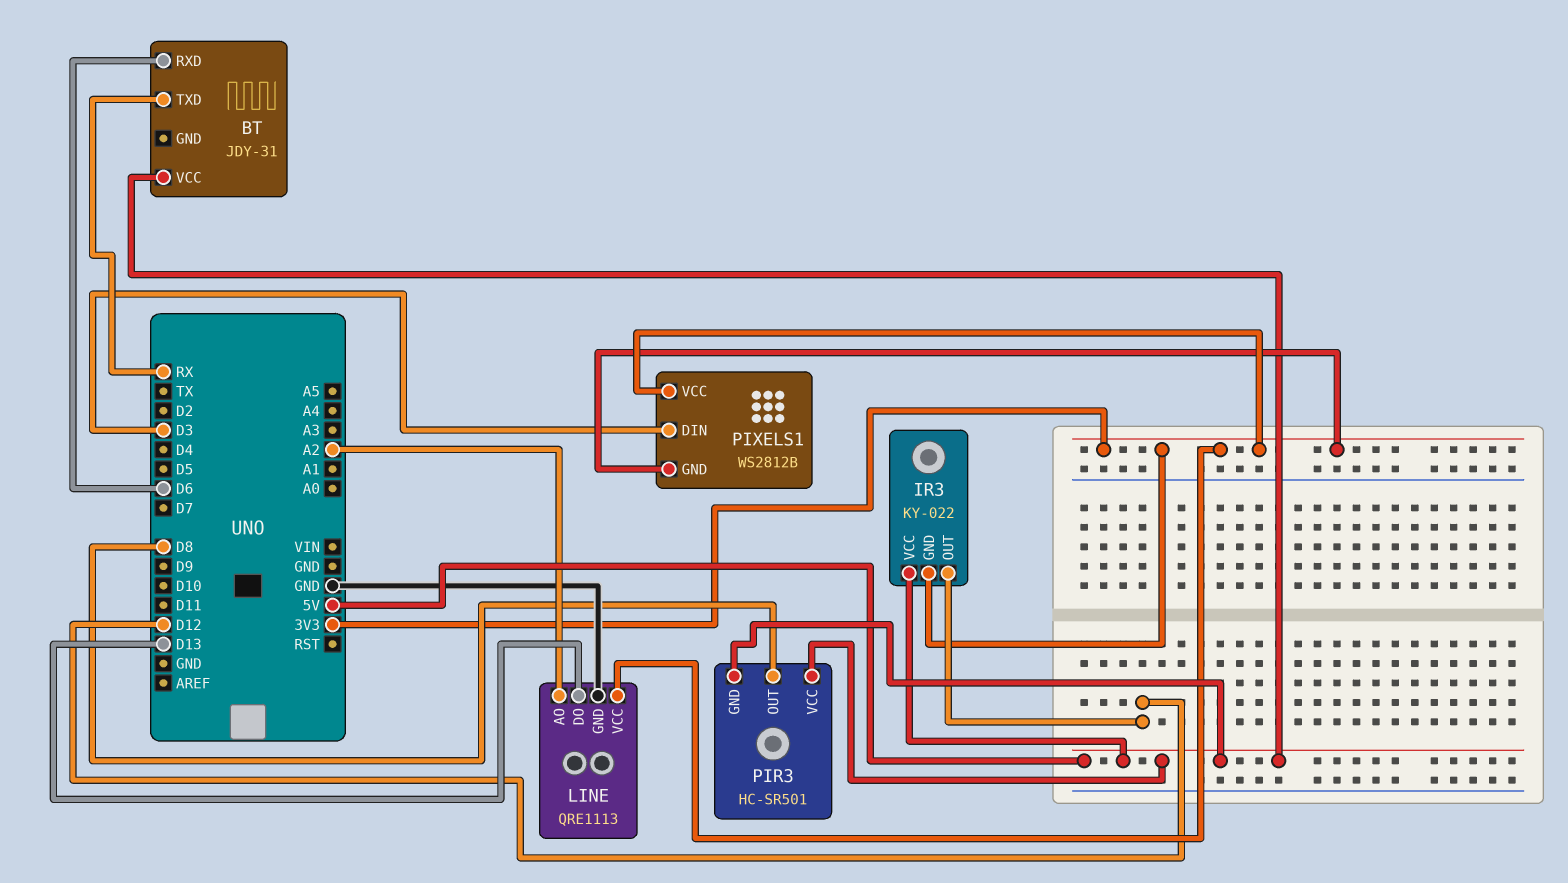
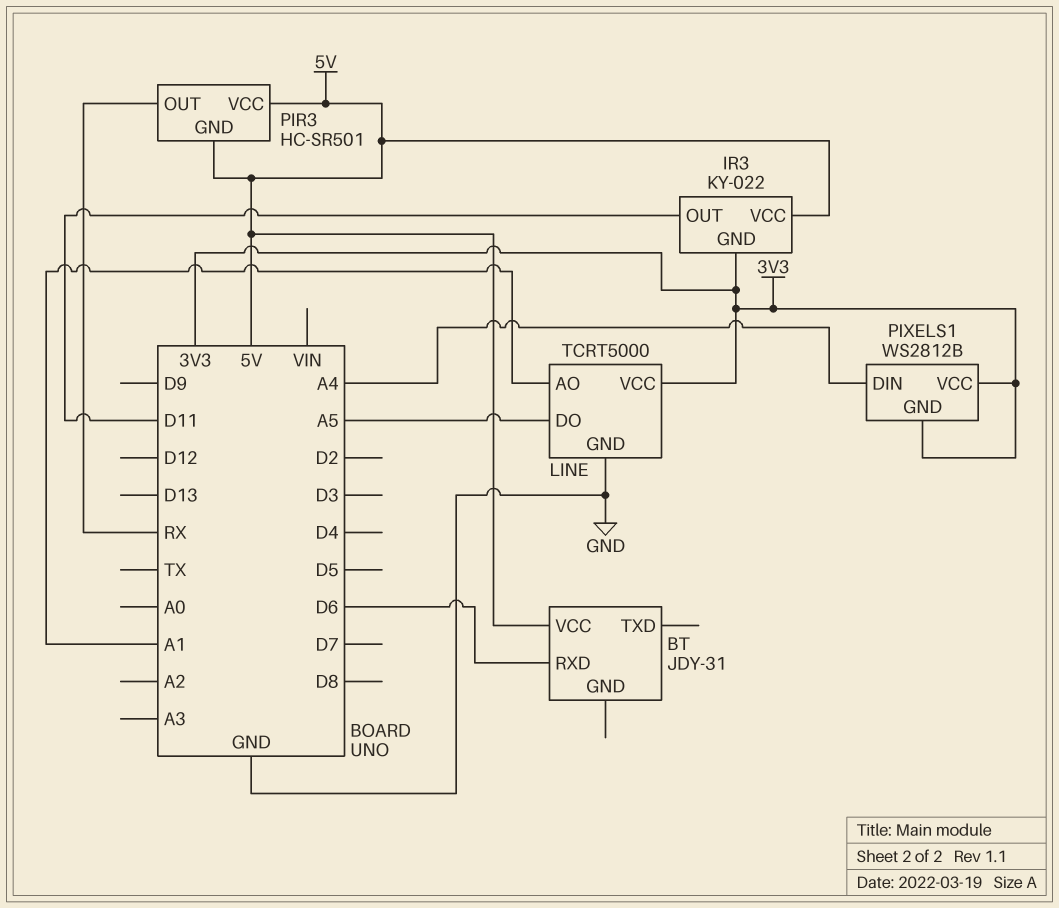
BT pin TXD: RX -> none
IR3 pin OUT: D12 -> D11
LINE: QRE1113 -> TCRT5000
LINE pin AO: A2 -> A1
LINE pin DO: D13 -> A5
PIR3 pin OUT: D8 -> RX
PIXELS1 pin DIN: D3 -> A4

